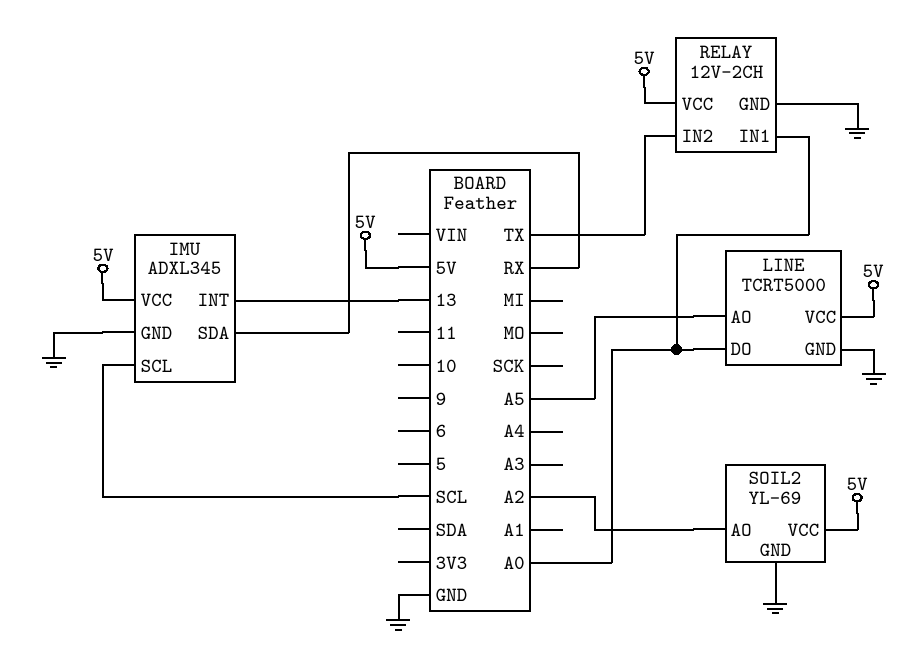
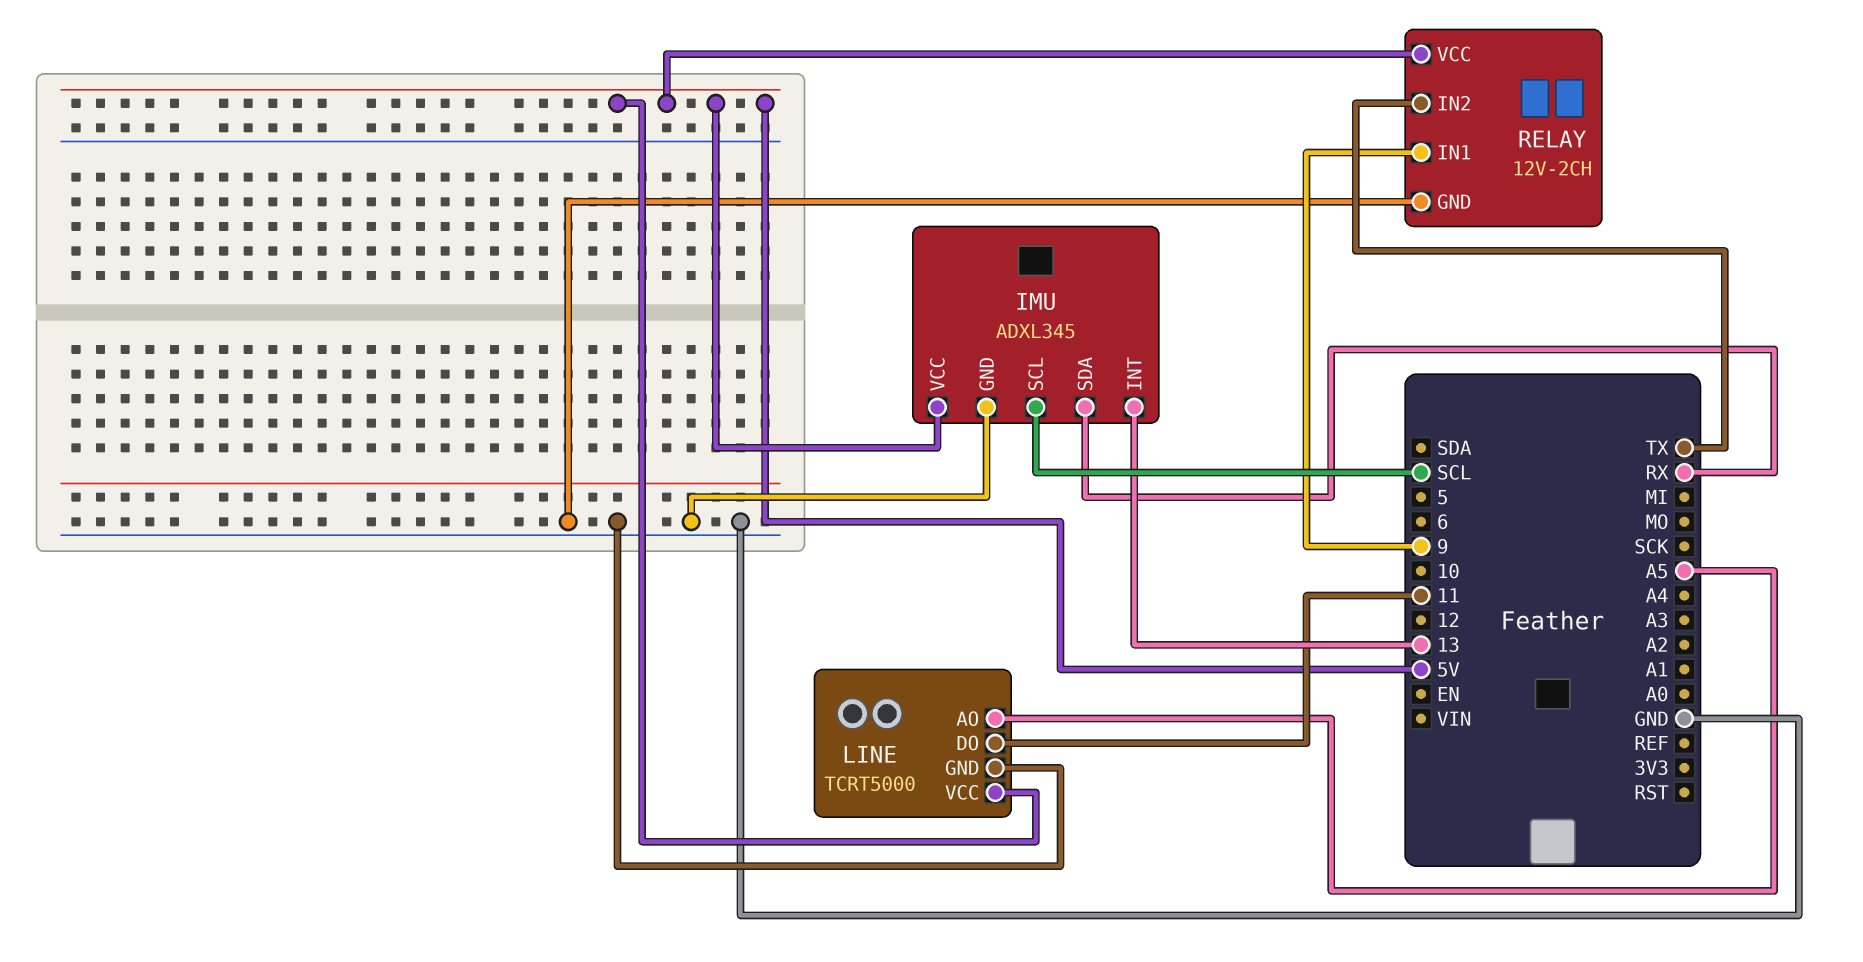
LINE pin DO: A0 -> 11
RELAY pin IN1: A0 -> 9
SOIL2: YL-69 -> none
SOIL2 pin AO: A2 -> none
SOIL2 pin GND: GND -> none
SOIL2 pin VCC: 5V -> none

